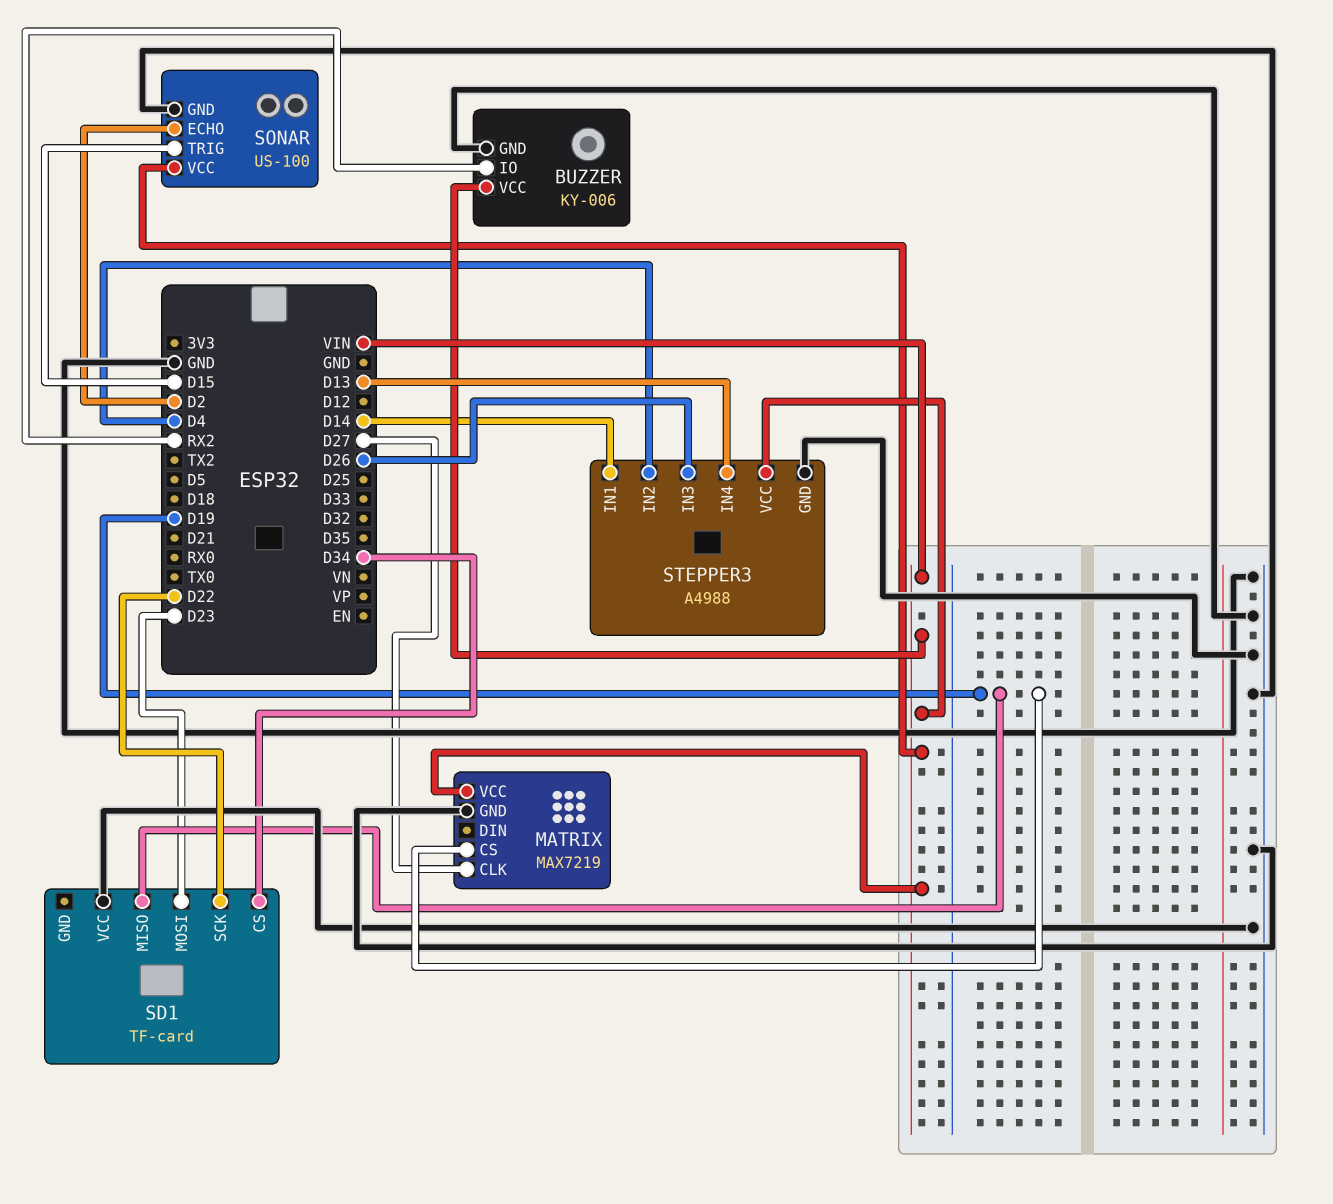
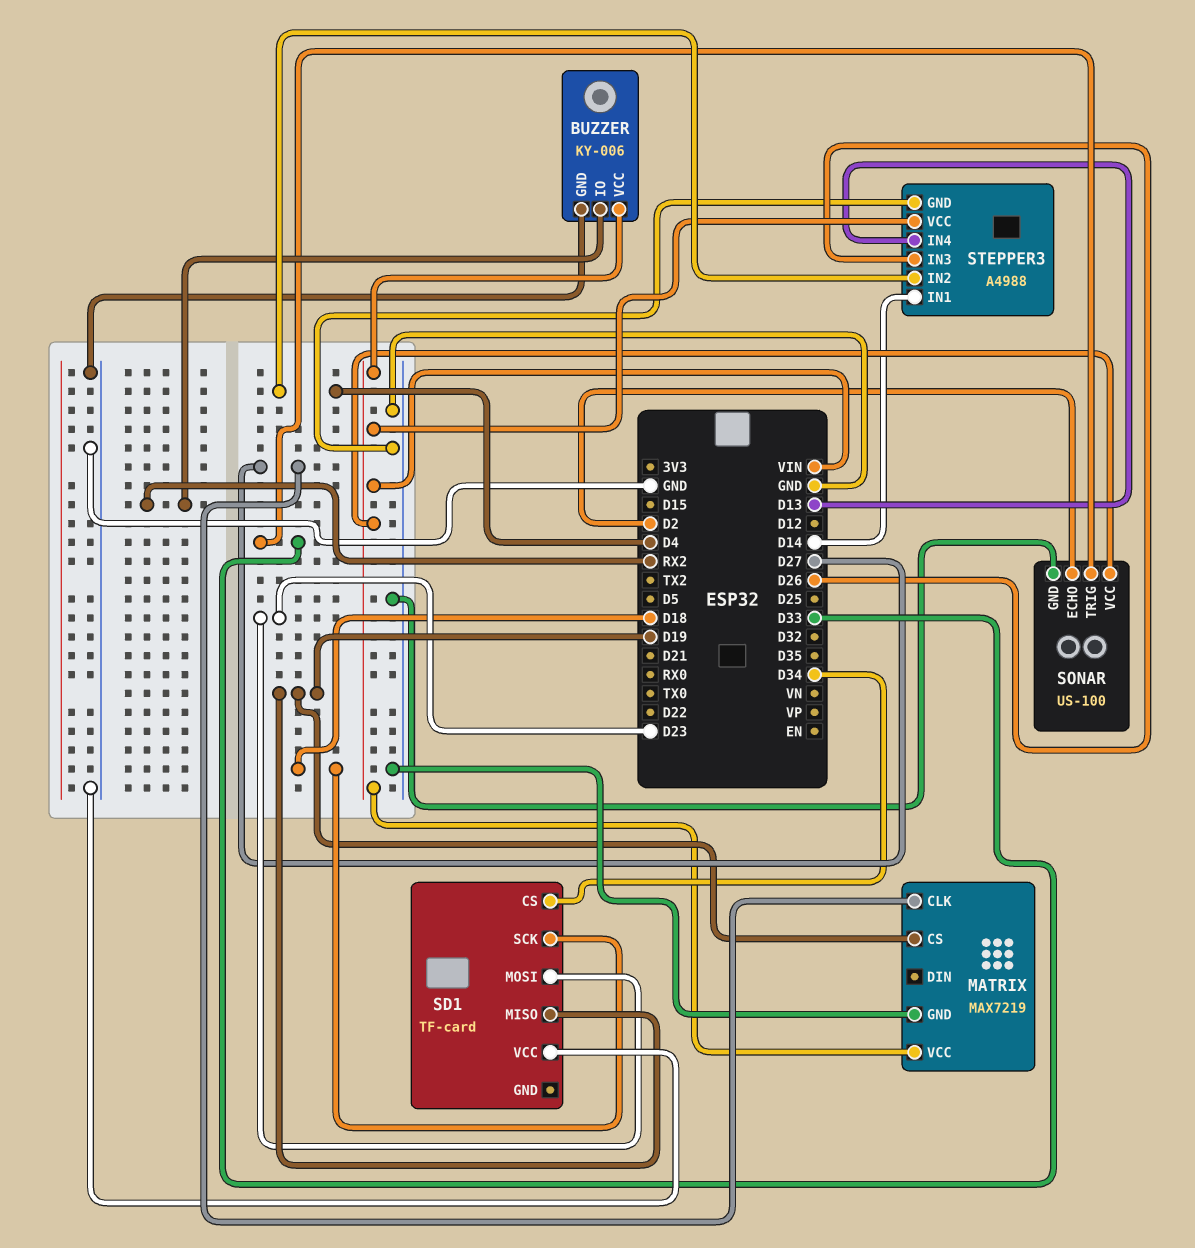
SD1 pin SCK: D22 -> D18
SONAR pin TRIG: D15 -> D33

